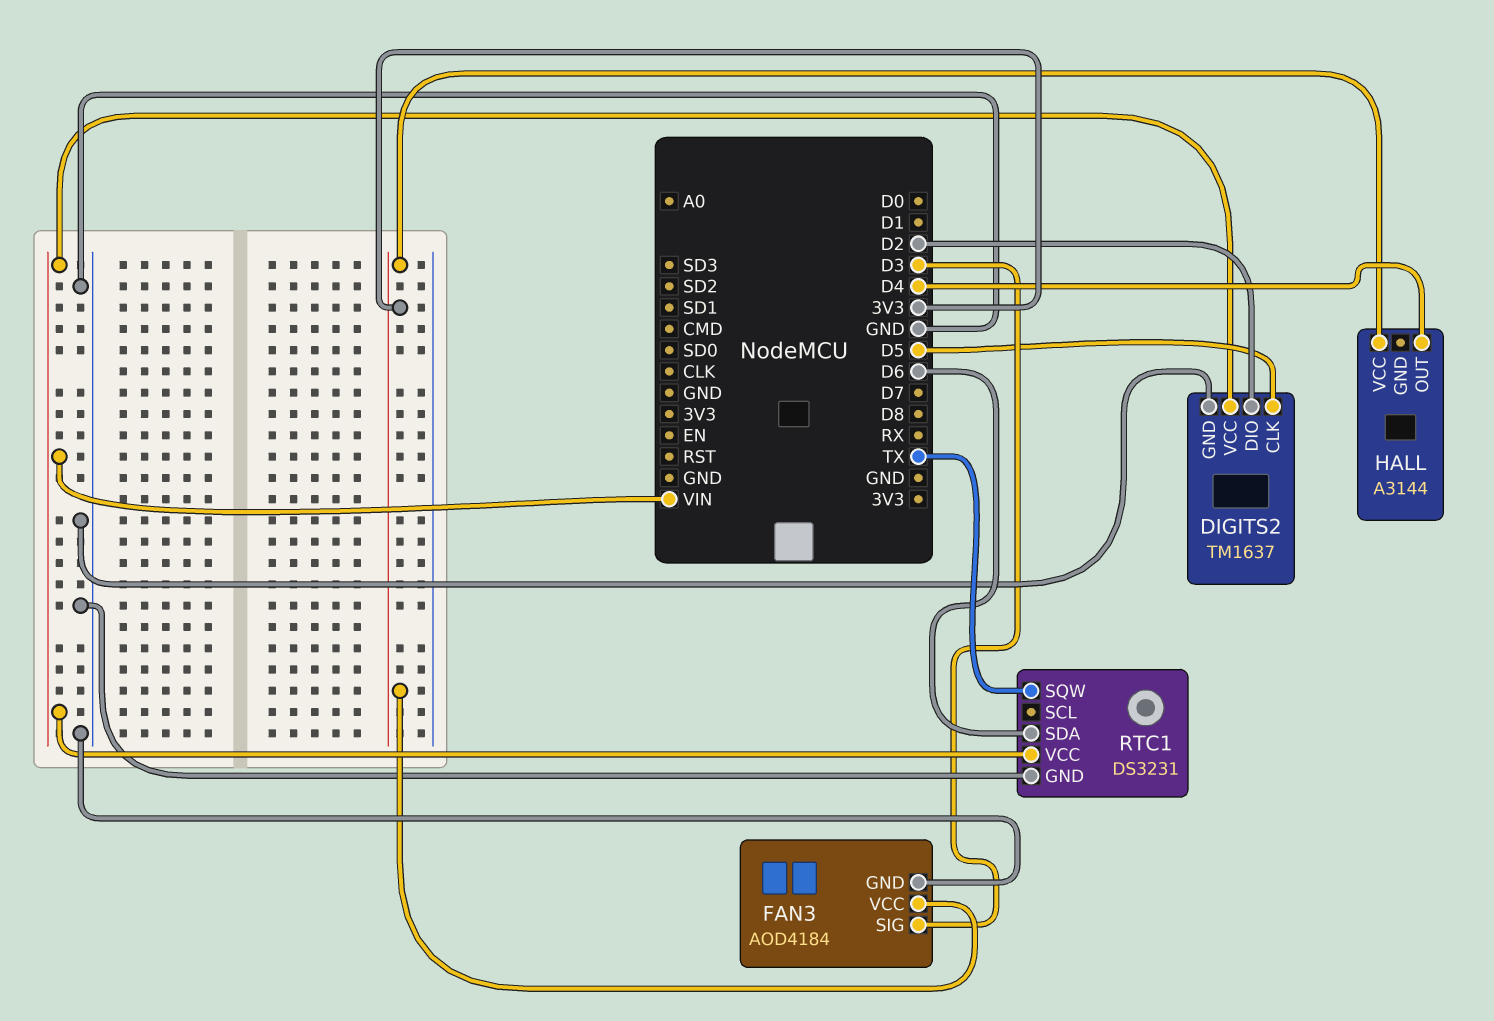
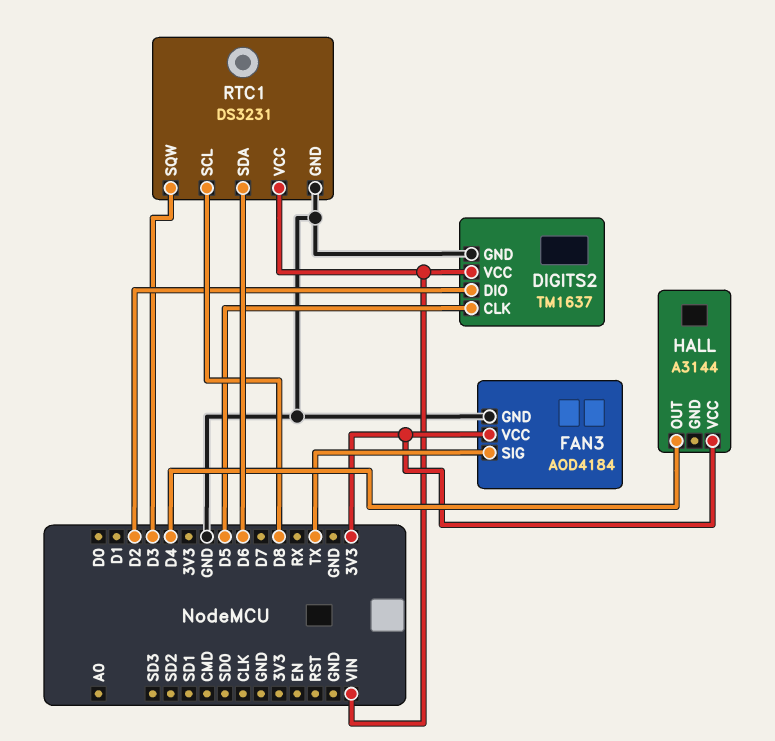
FAN3 pin SIG: D3 -> TX
RTC1 pin SCL: none -> D8
RTC1 pin SQW: TX -> D3

